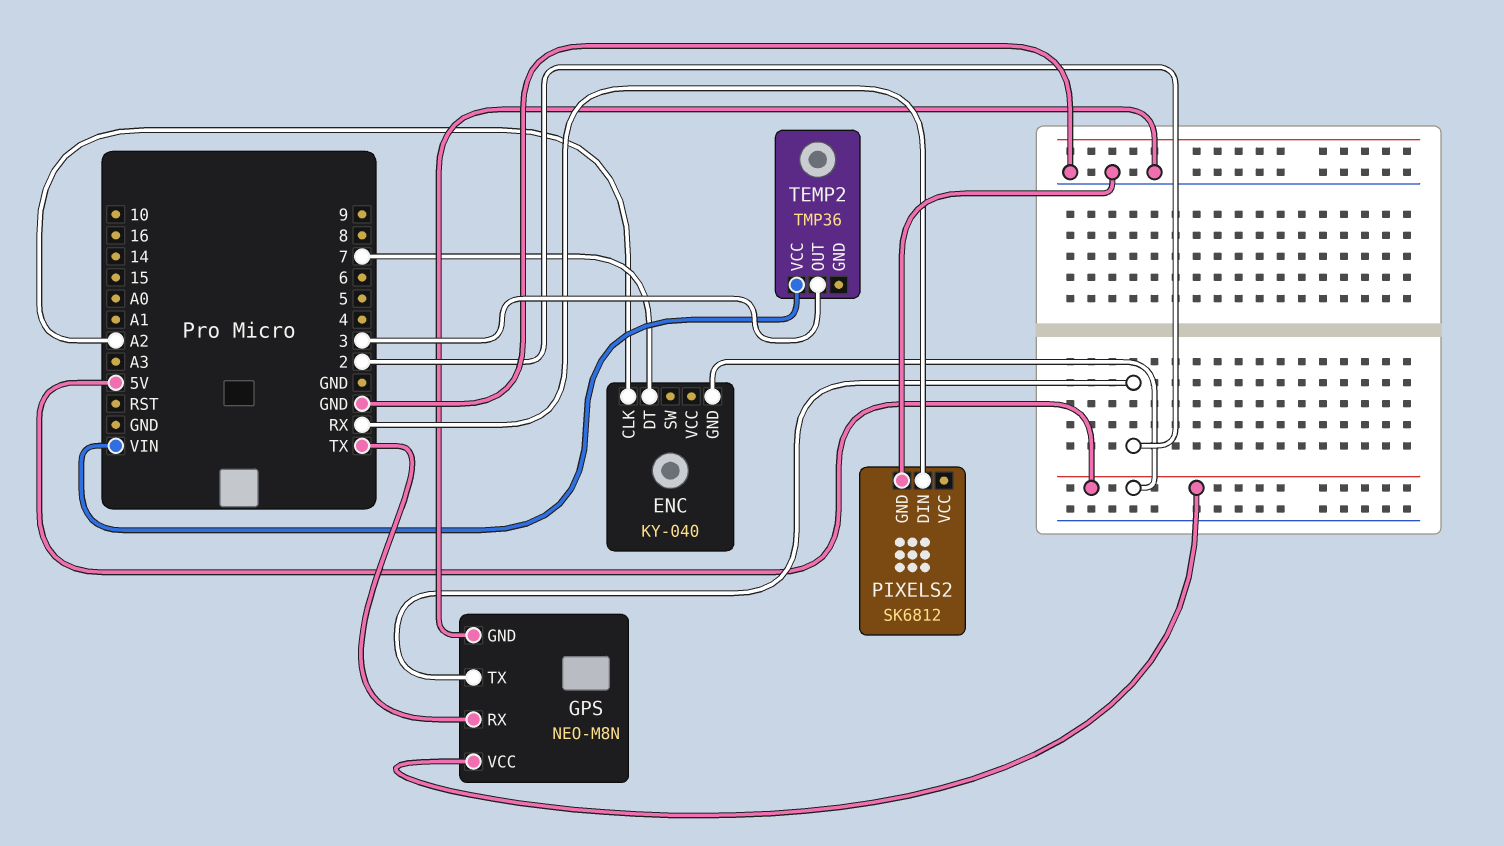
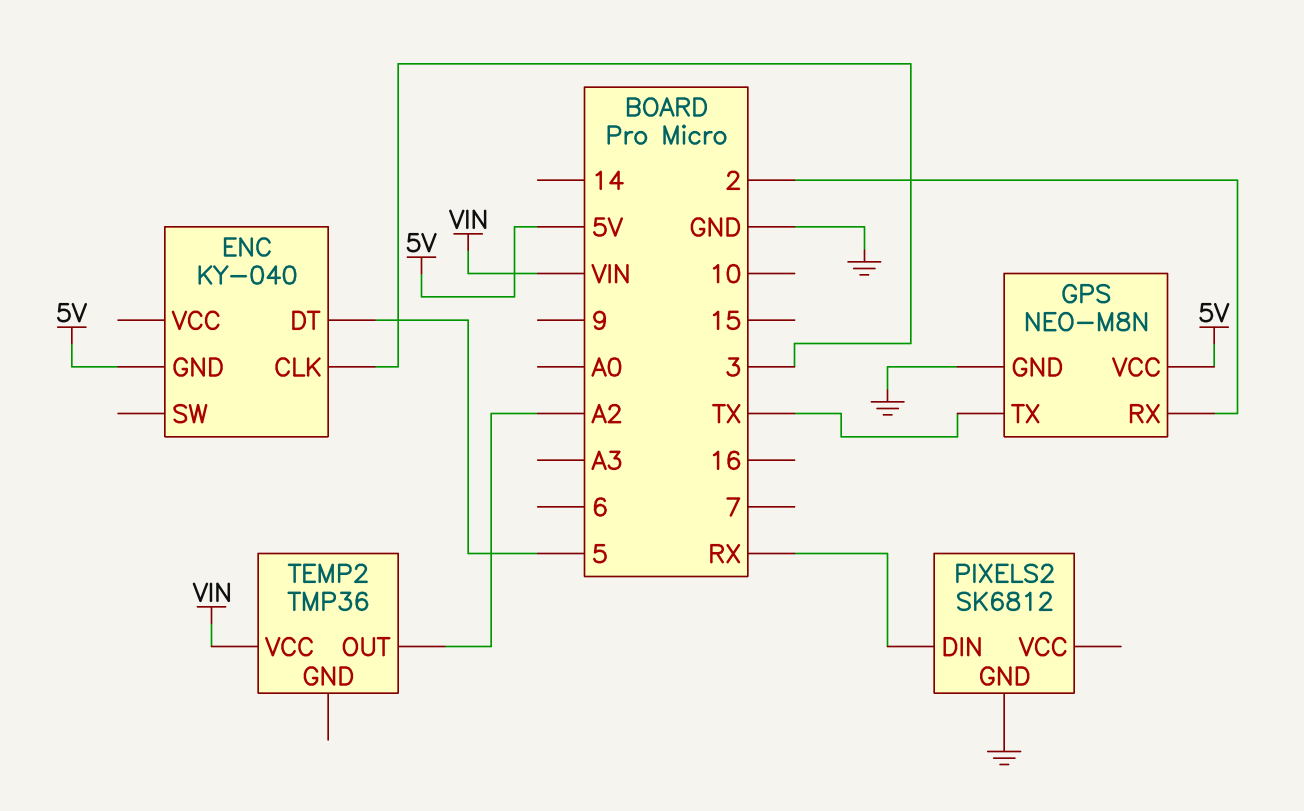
ENC pin CLK: A2 -> 3
ENC pin DT: 7 -> 5
GPS pin RX: TX -> 2
GPS pin TX: 2 -> TX
TEMP2 pin OUT: 3 -> A2

